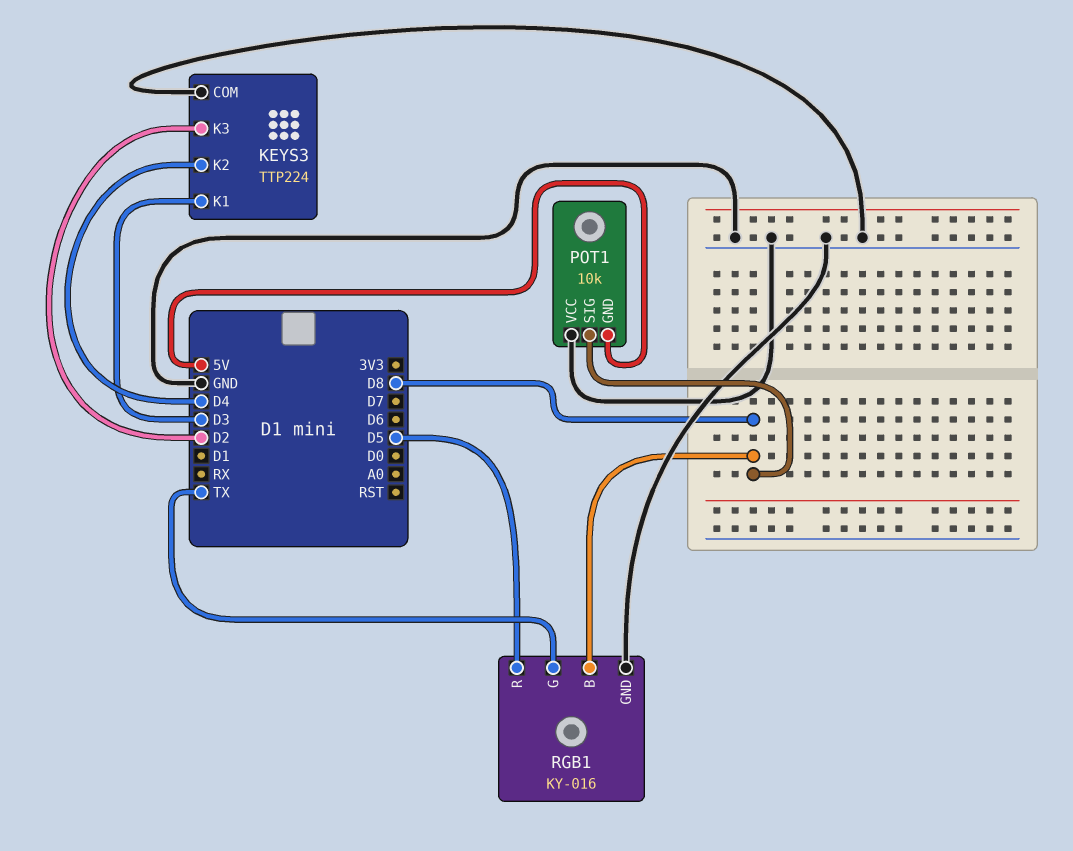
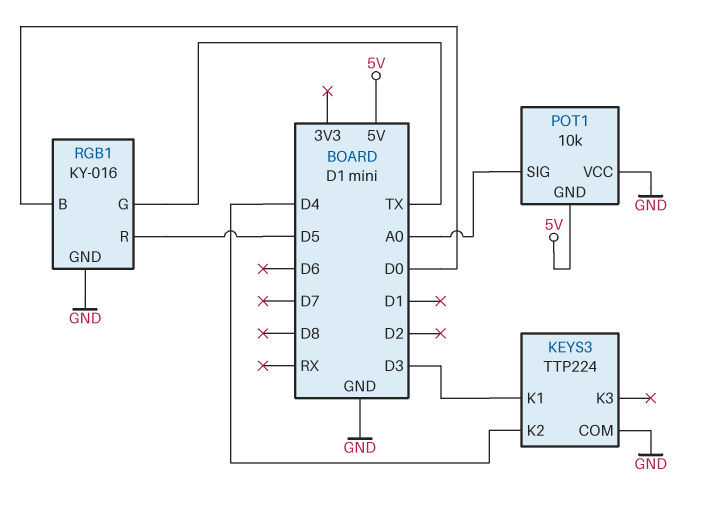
KEYS3 pin K3: D2 -> none
POT1 pin SIG: D8 -> A0
RGB1 pin B: D8 -> D0

